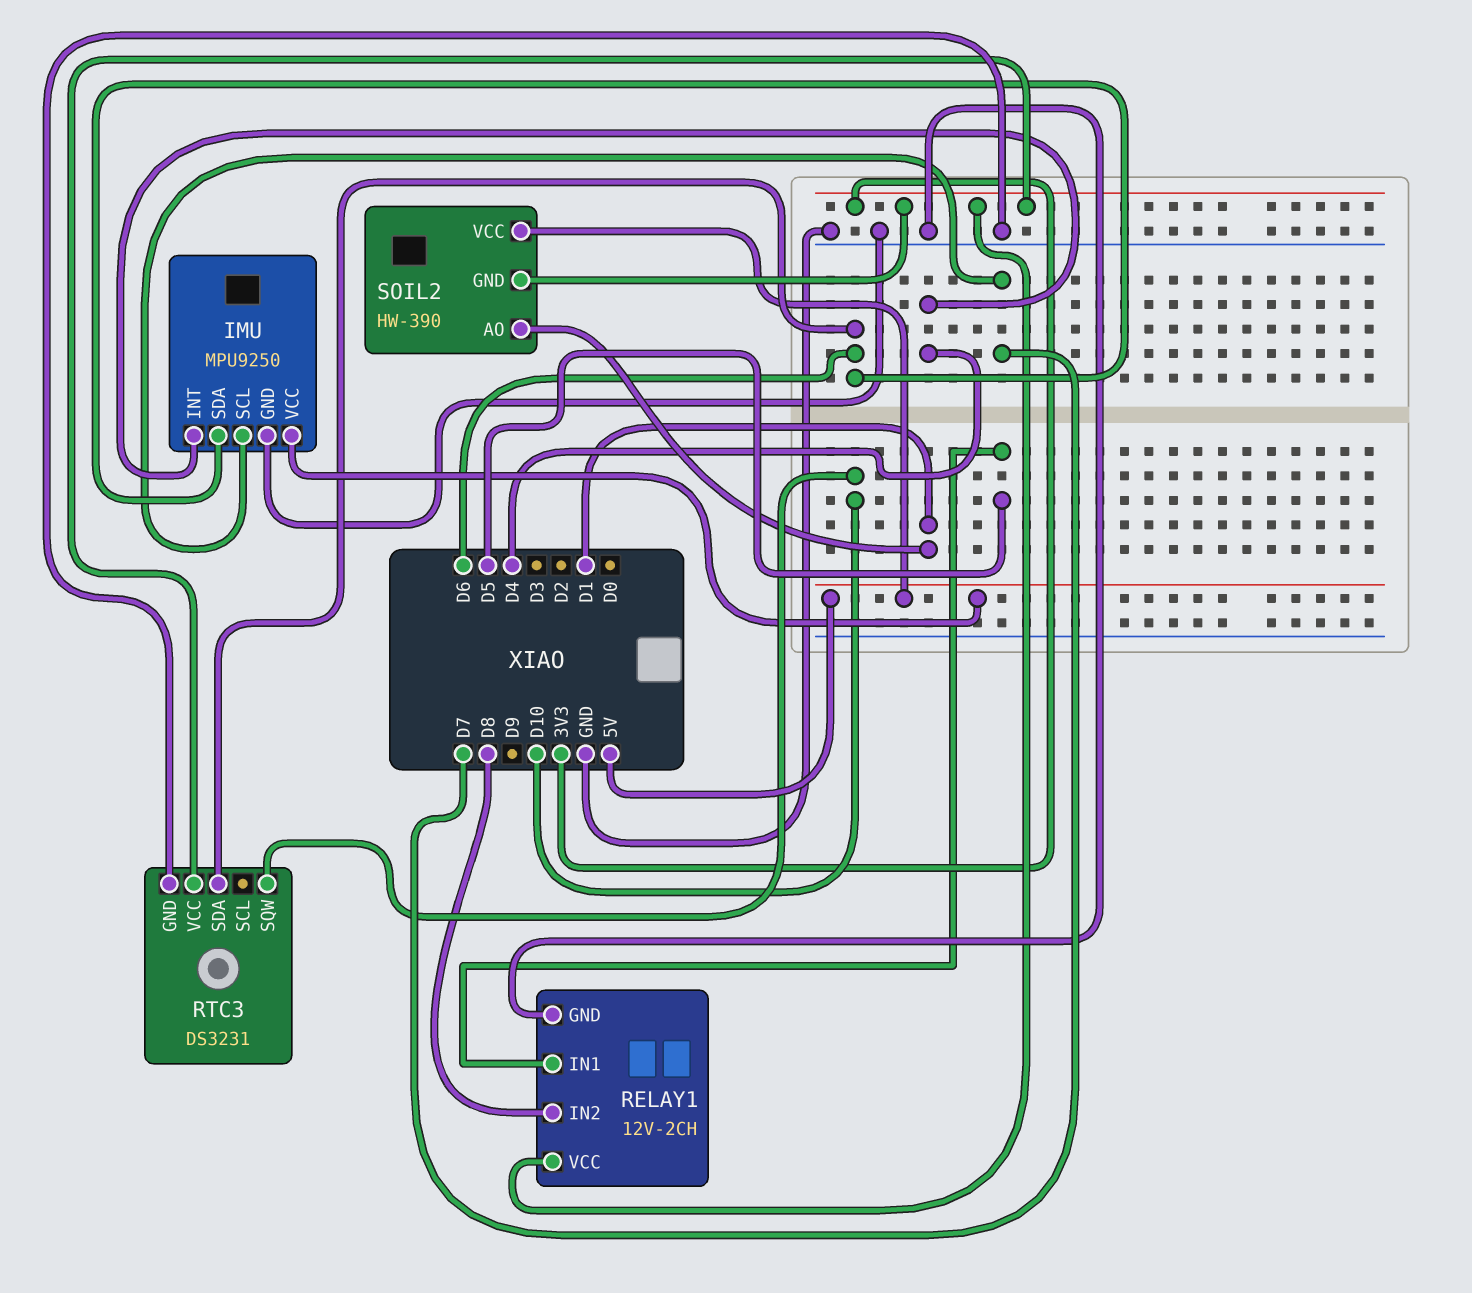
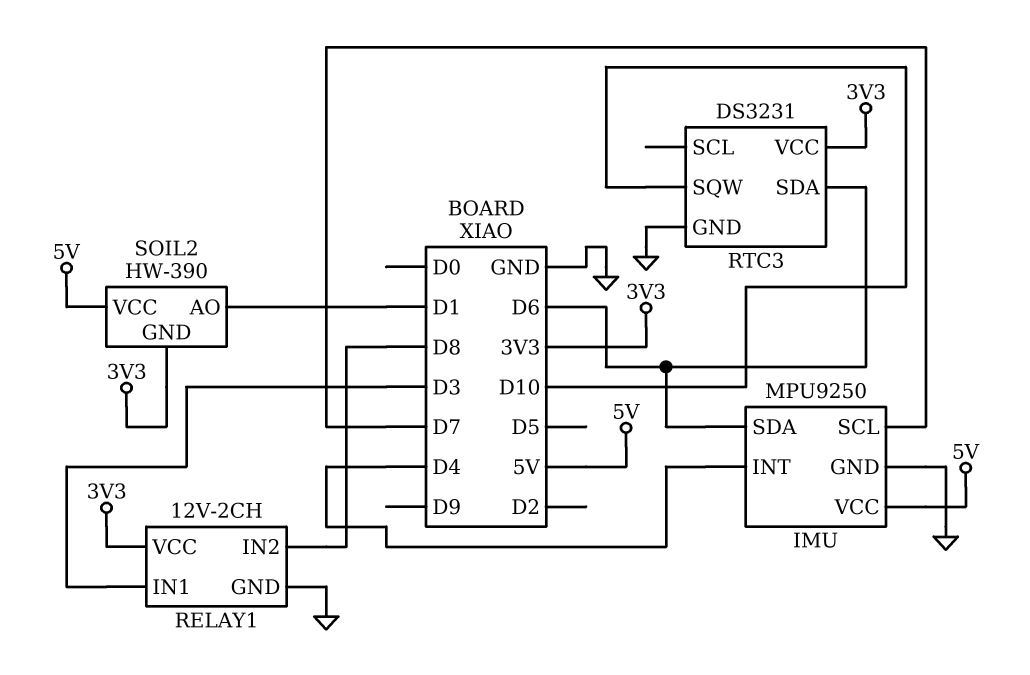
RELAY1 pin IN1: D5 -> D3

